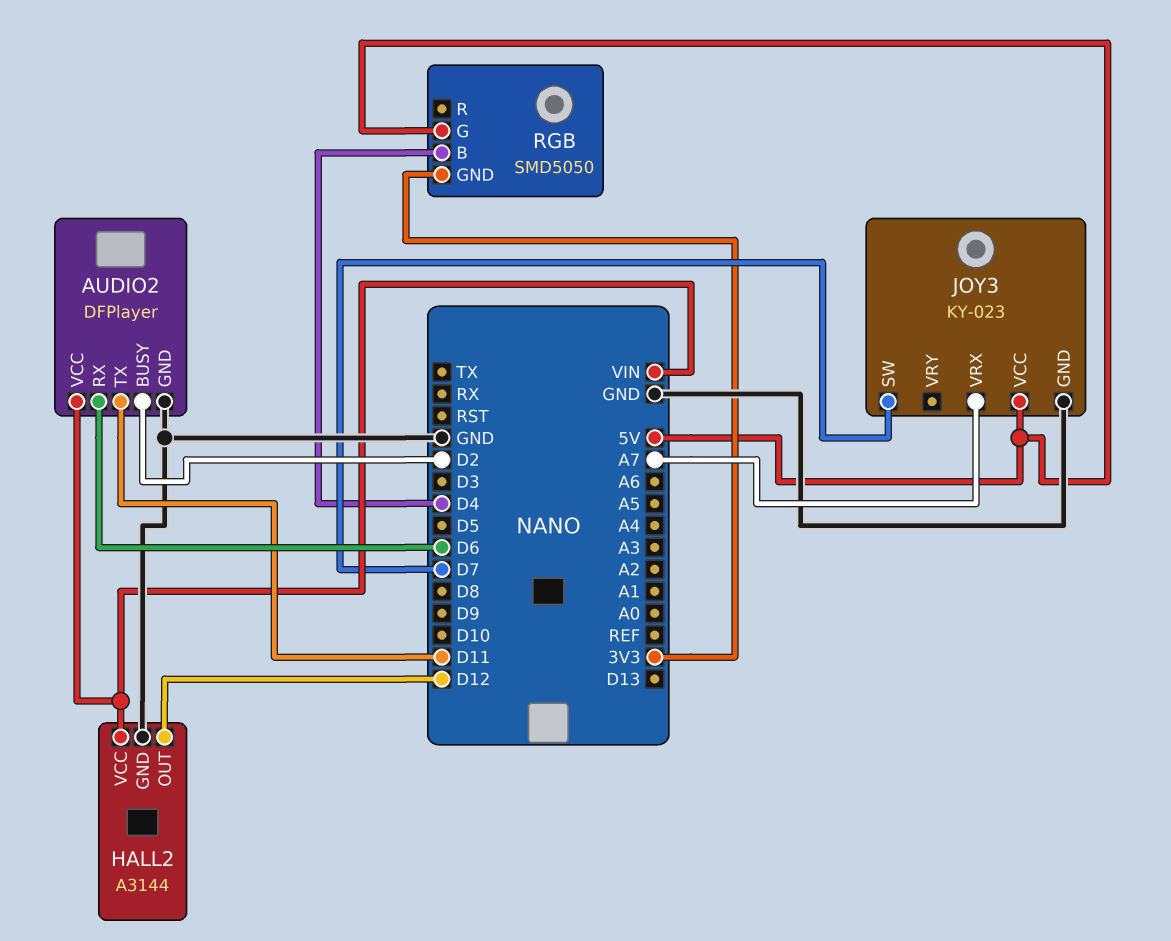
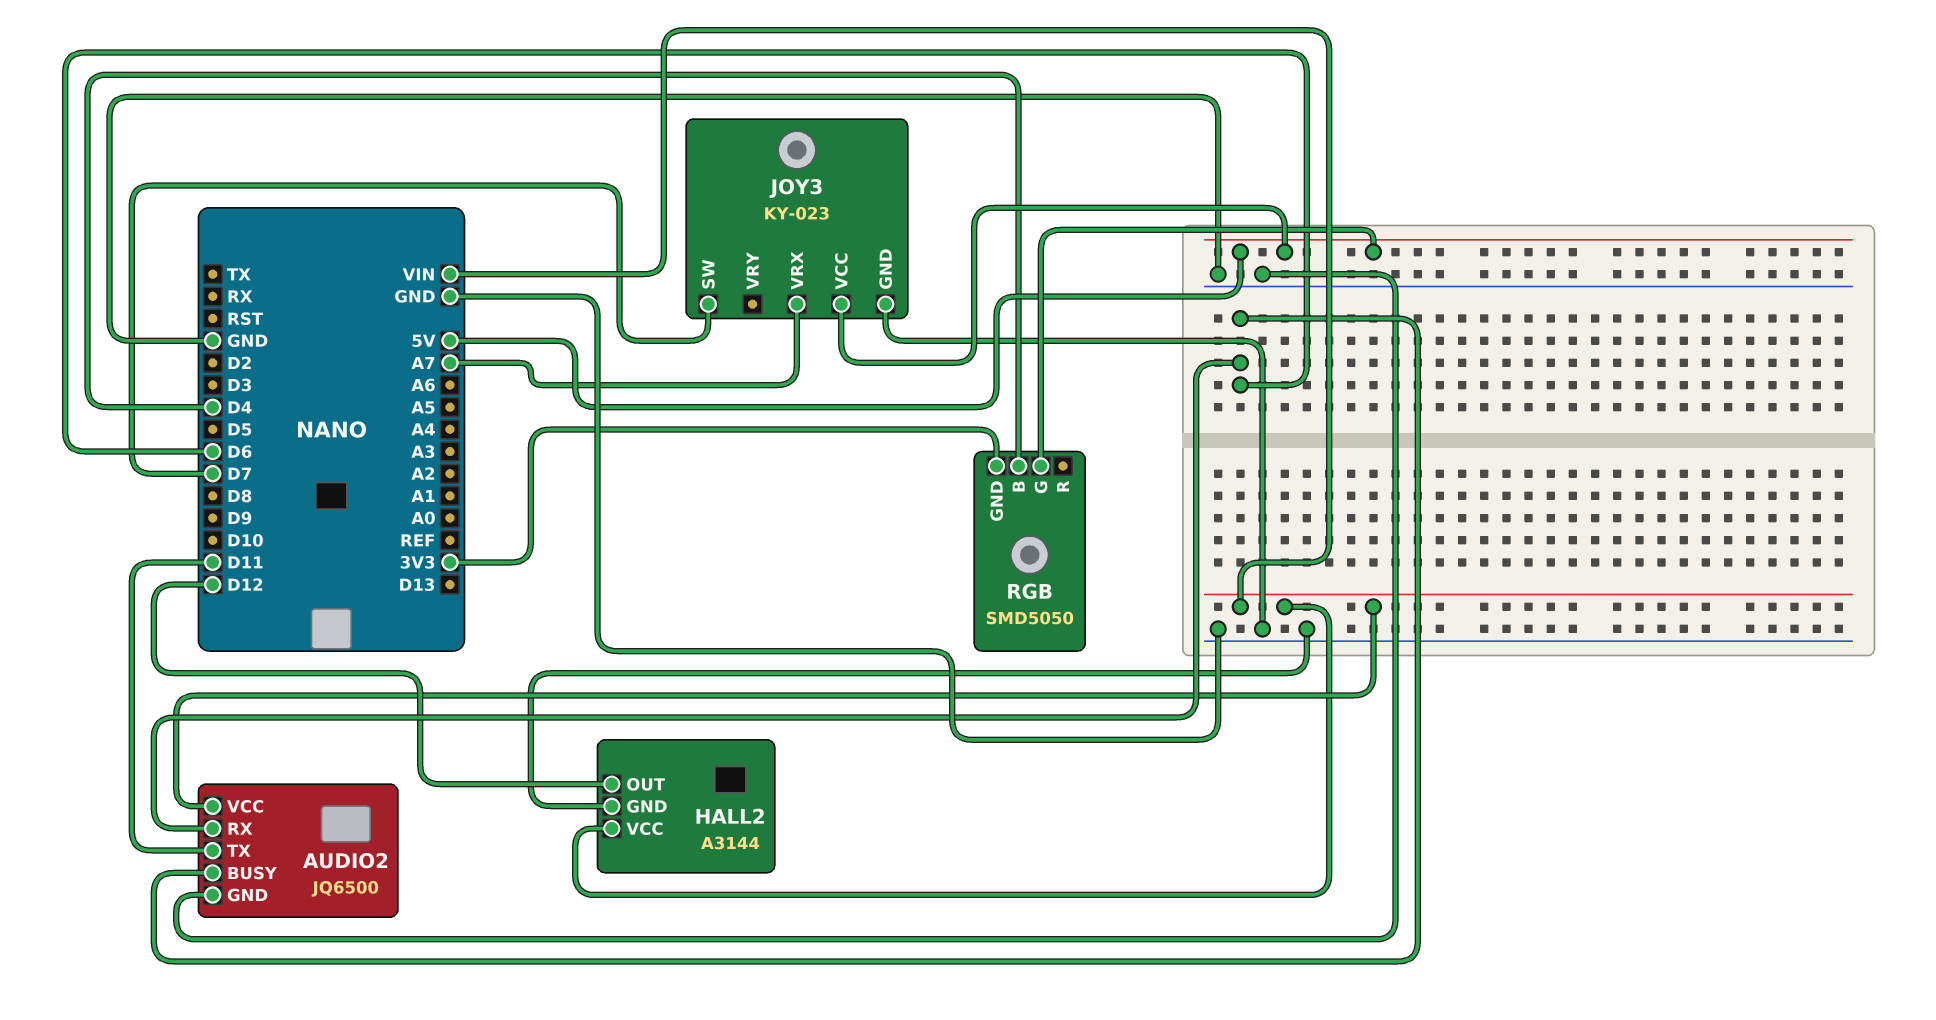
AUDIO2: DFPlayer -> JQ6500
AUDIO2 pin BUSY: D2 -> D6

